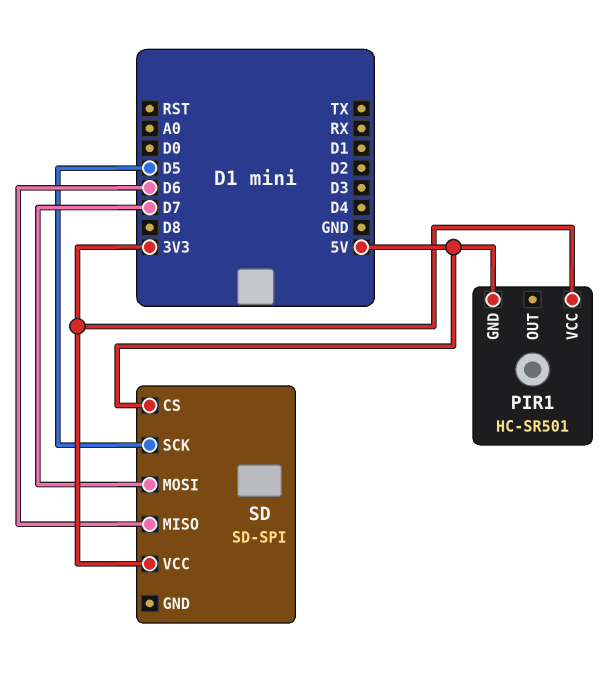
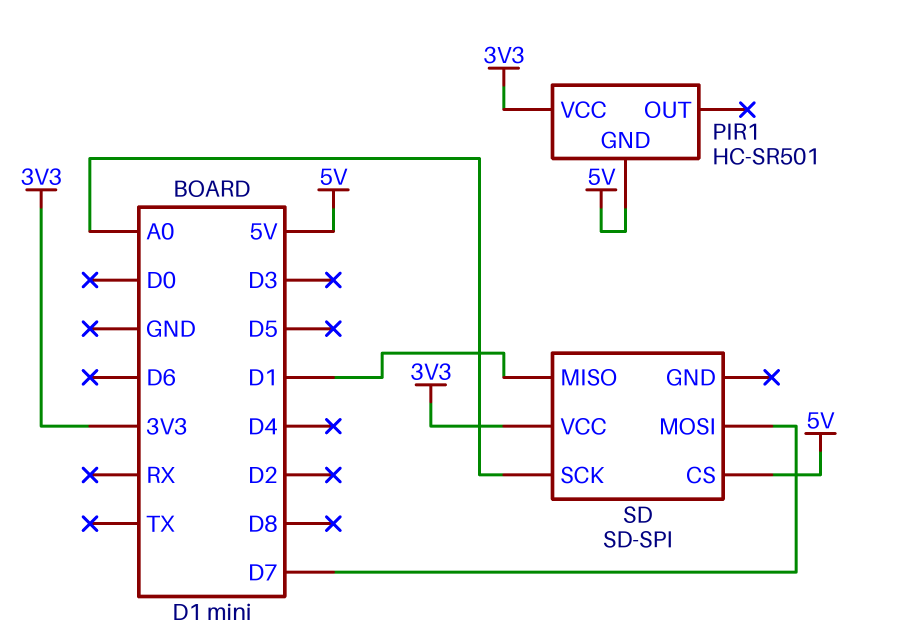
SD pin MISO: D6 -> D1
SD pin SCK: D5 -> A0

